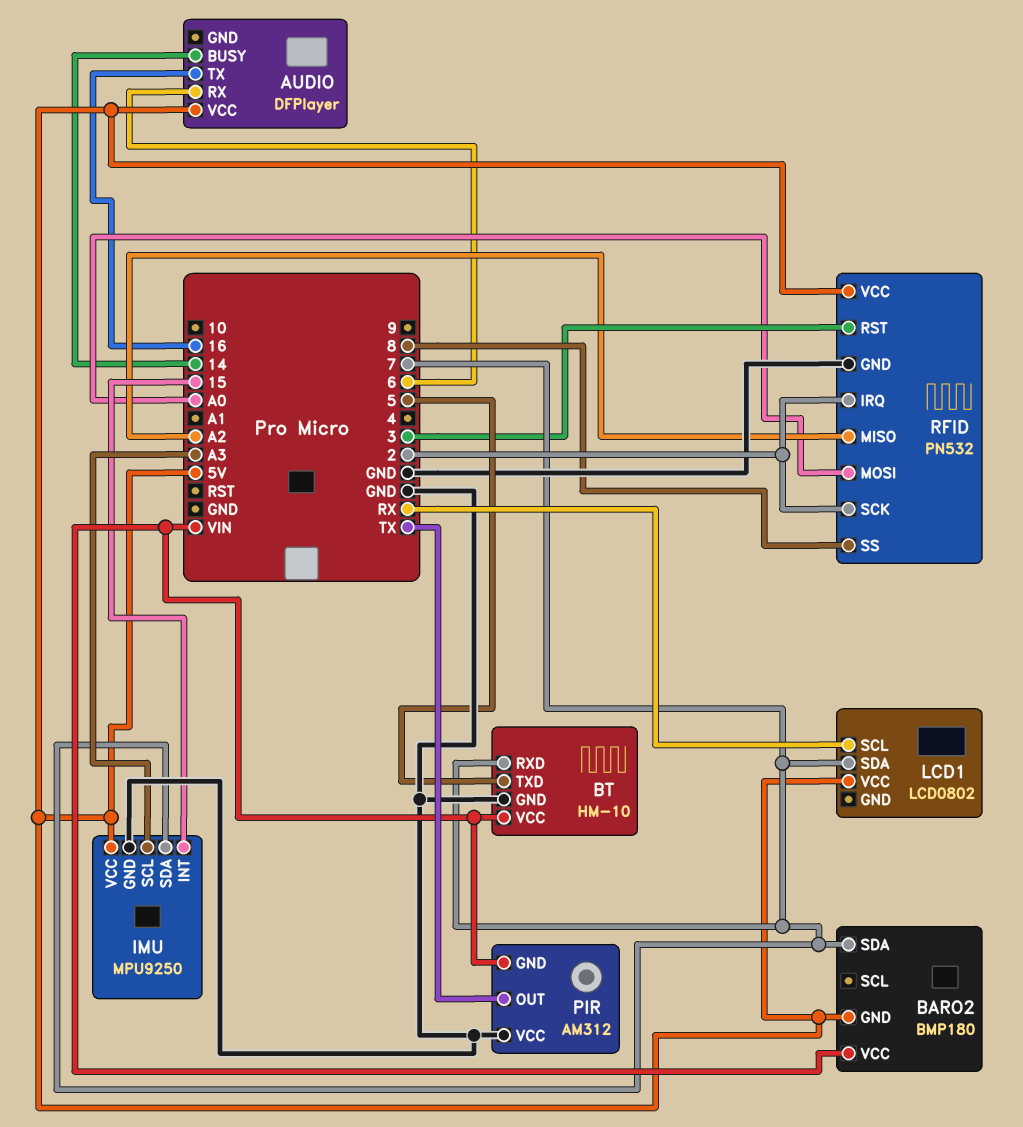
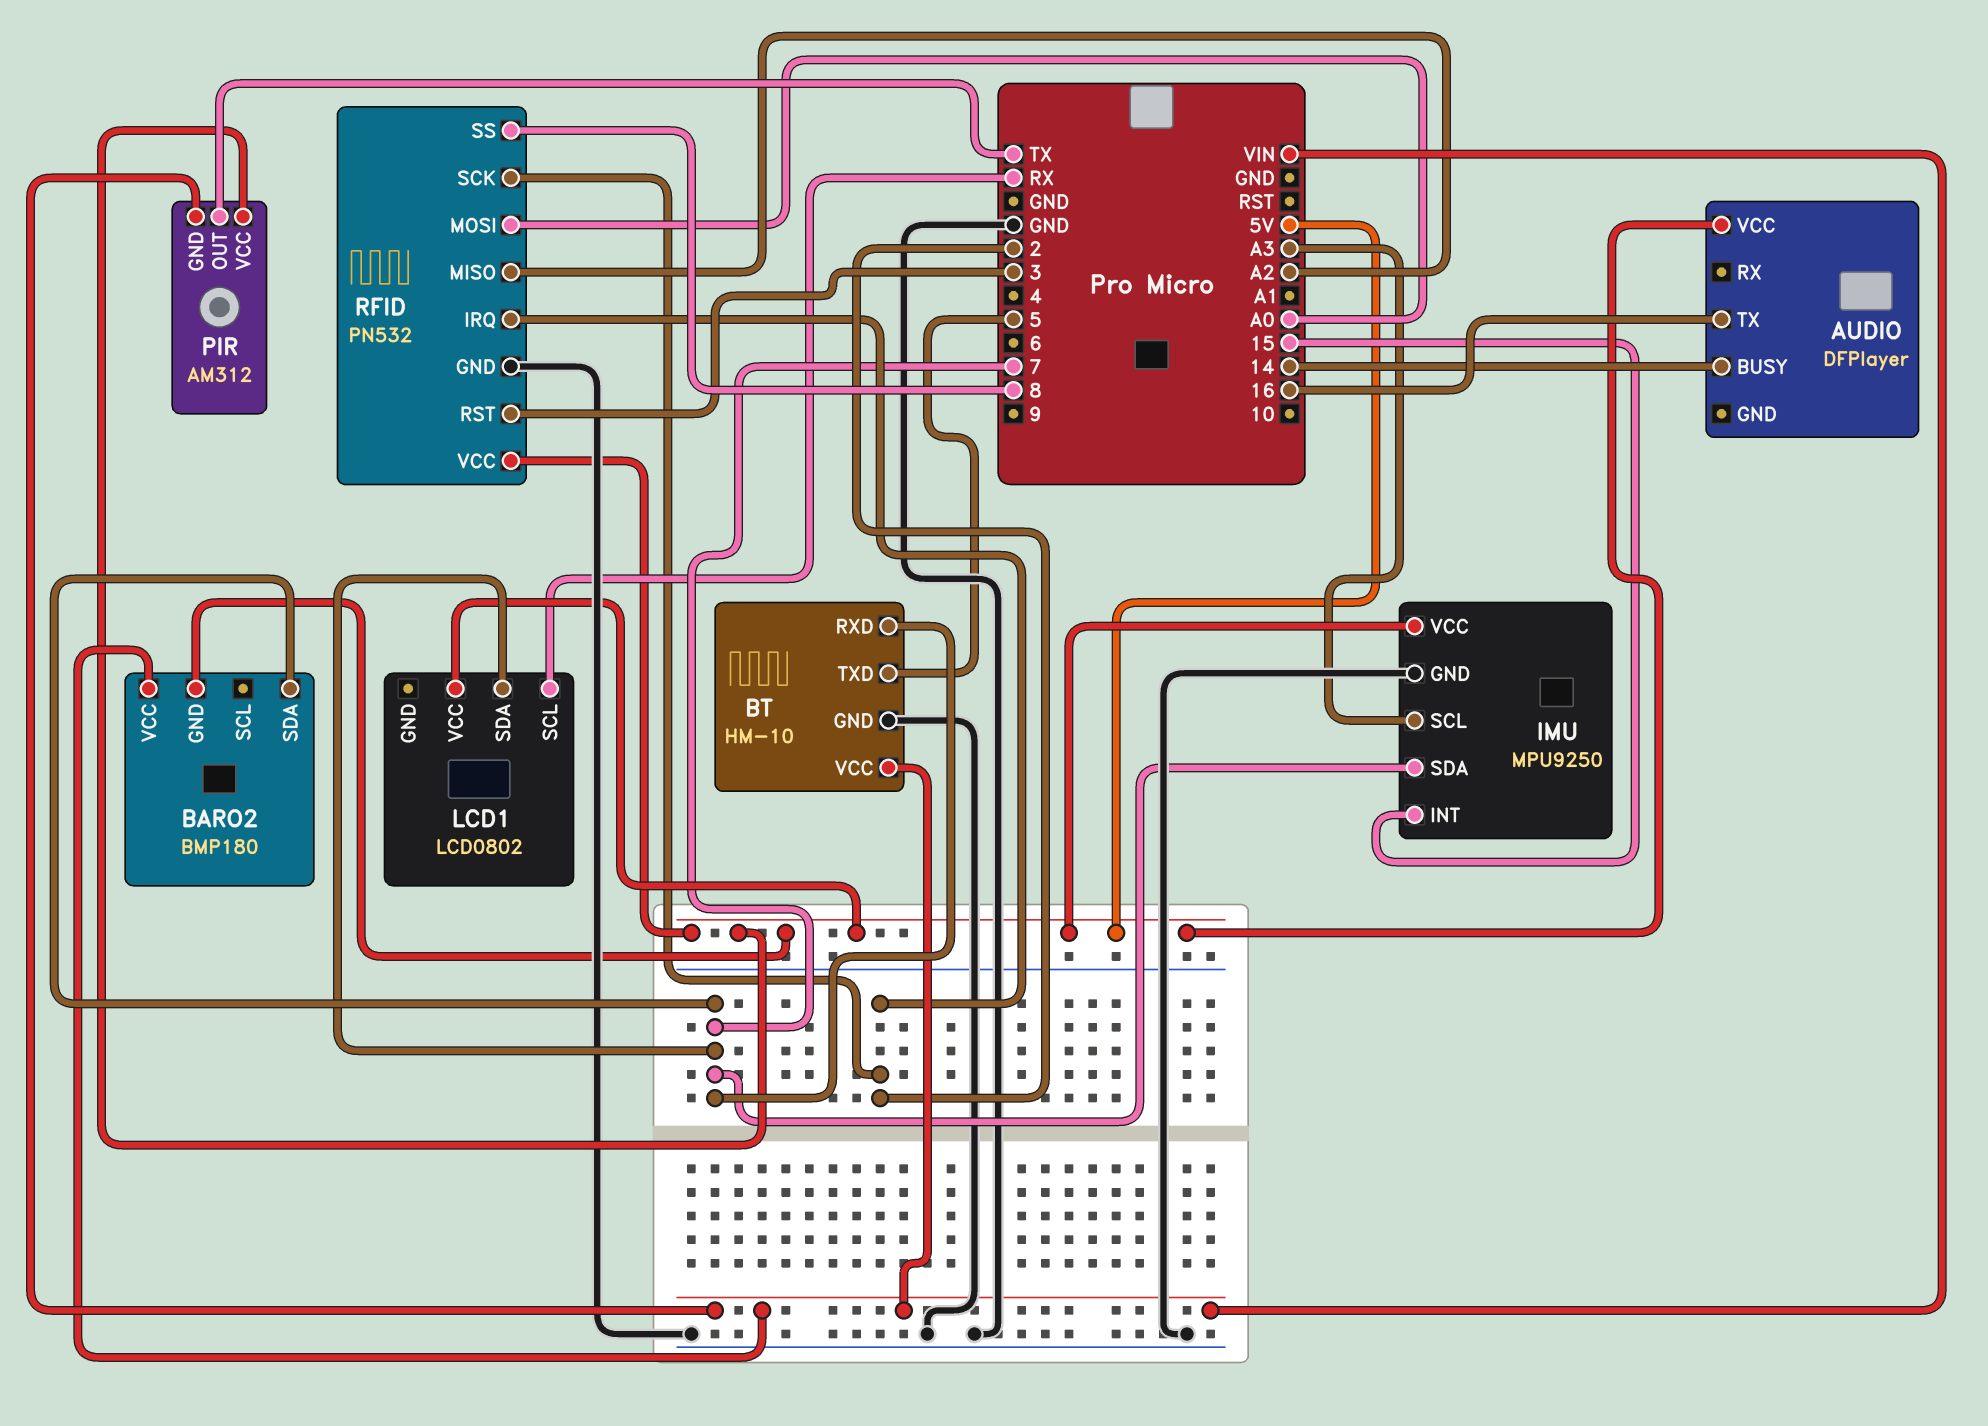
AUDIO pin RX: 6 -> none
PIR pin VCC: GND -> 5V

